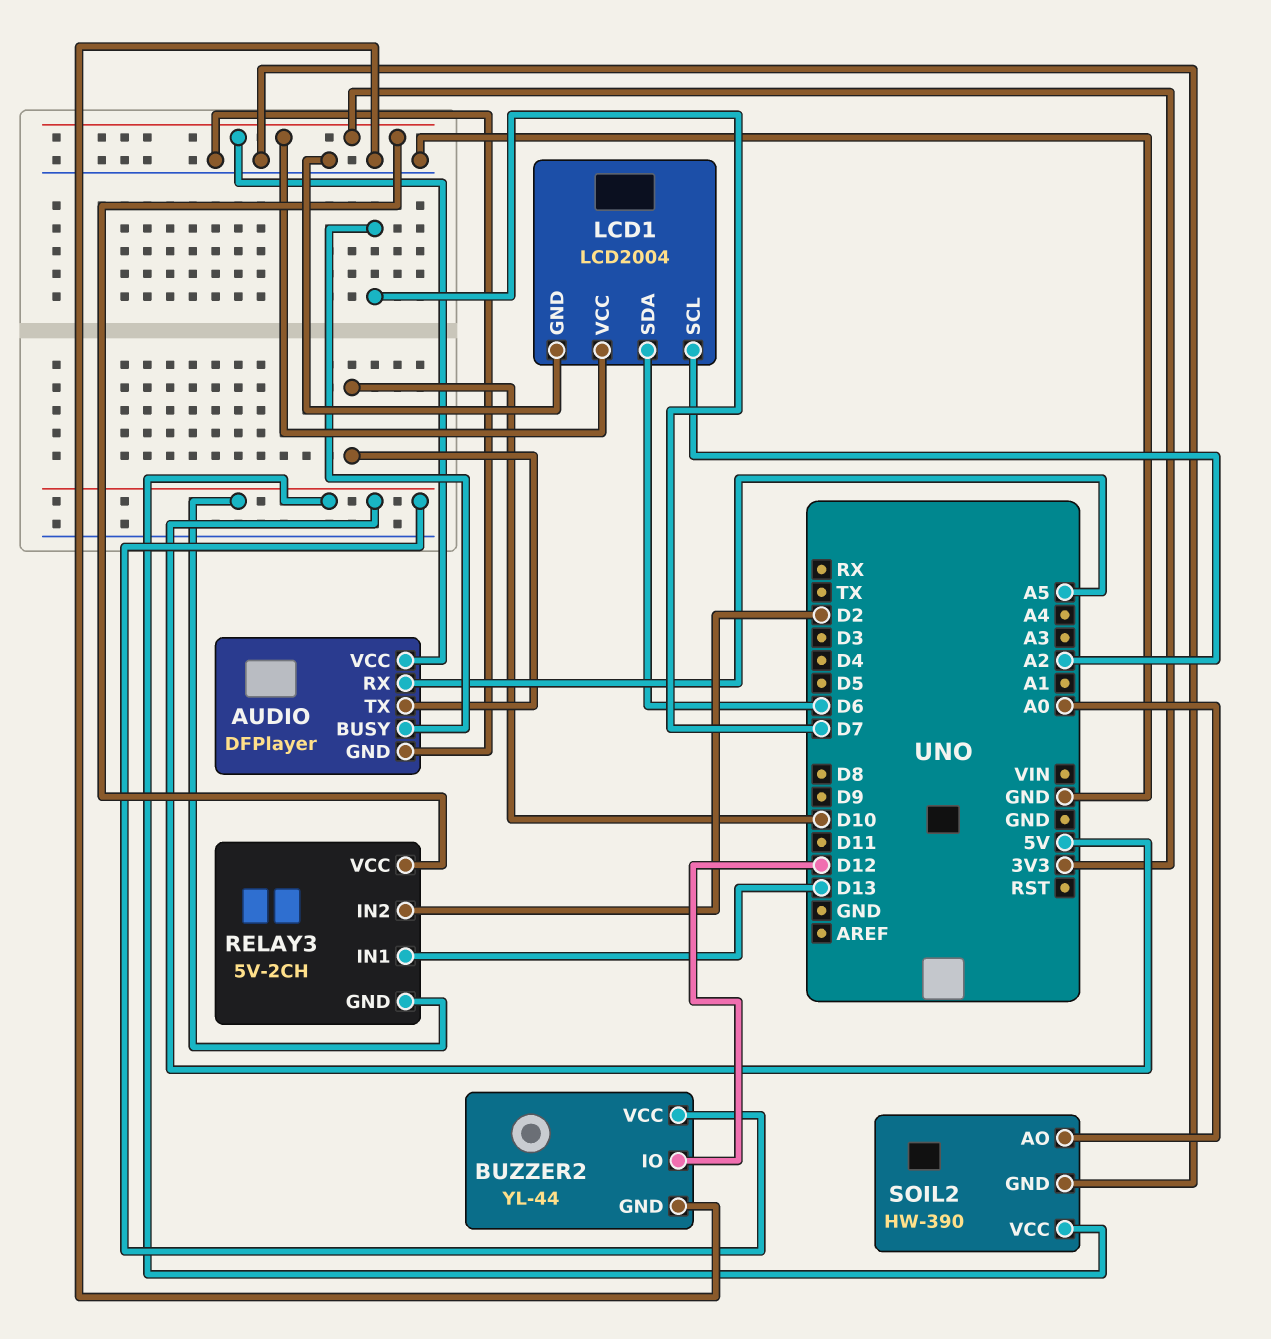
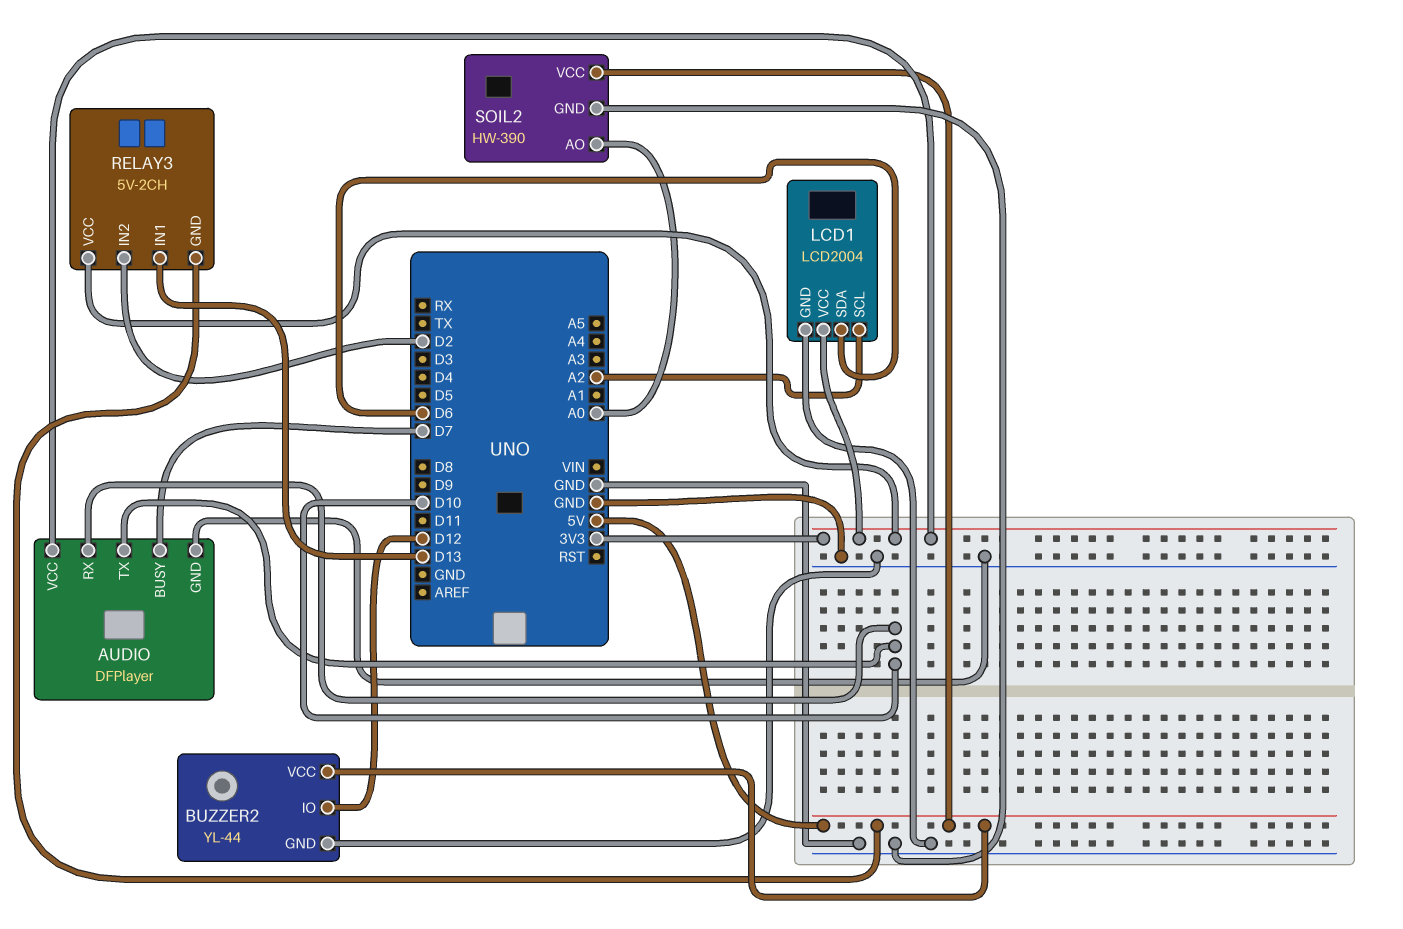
AUDIO pin RX: A5 -> D10

